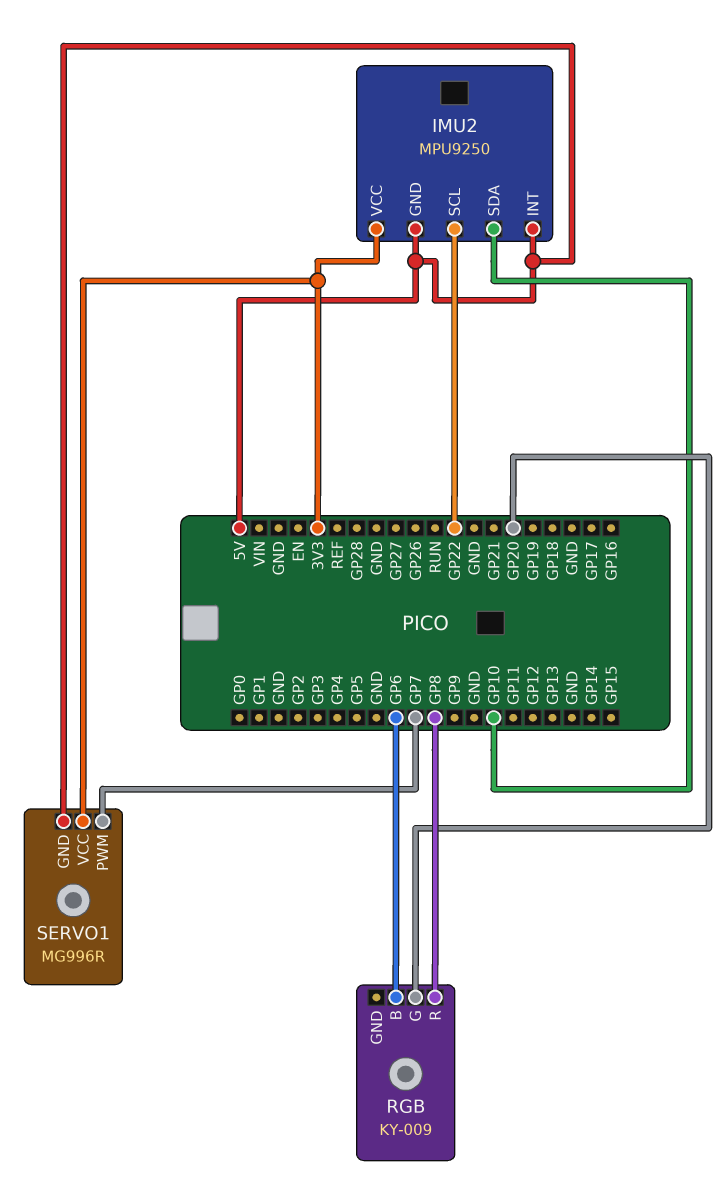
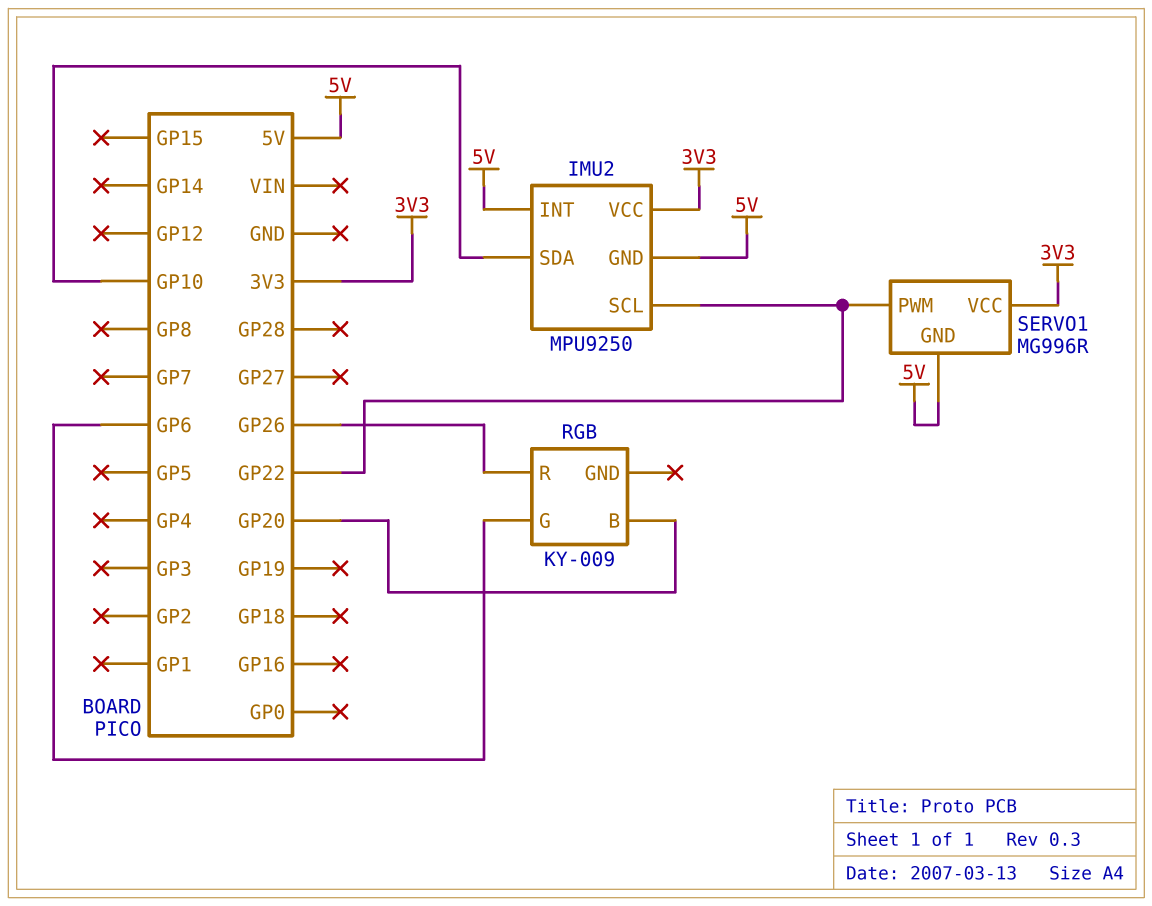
RGB pin B: GP6 -> GP20
RGB pin G: GP20 -> GP6
RGB pin R: GP8 -> GP26
SERVO1 pin PWM: GP7 -> GP22

